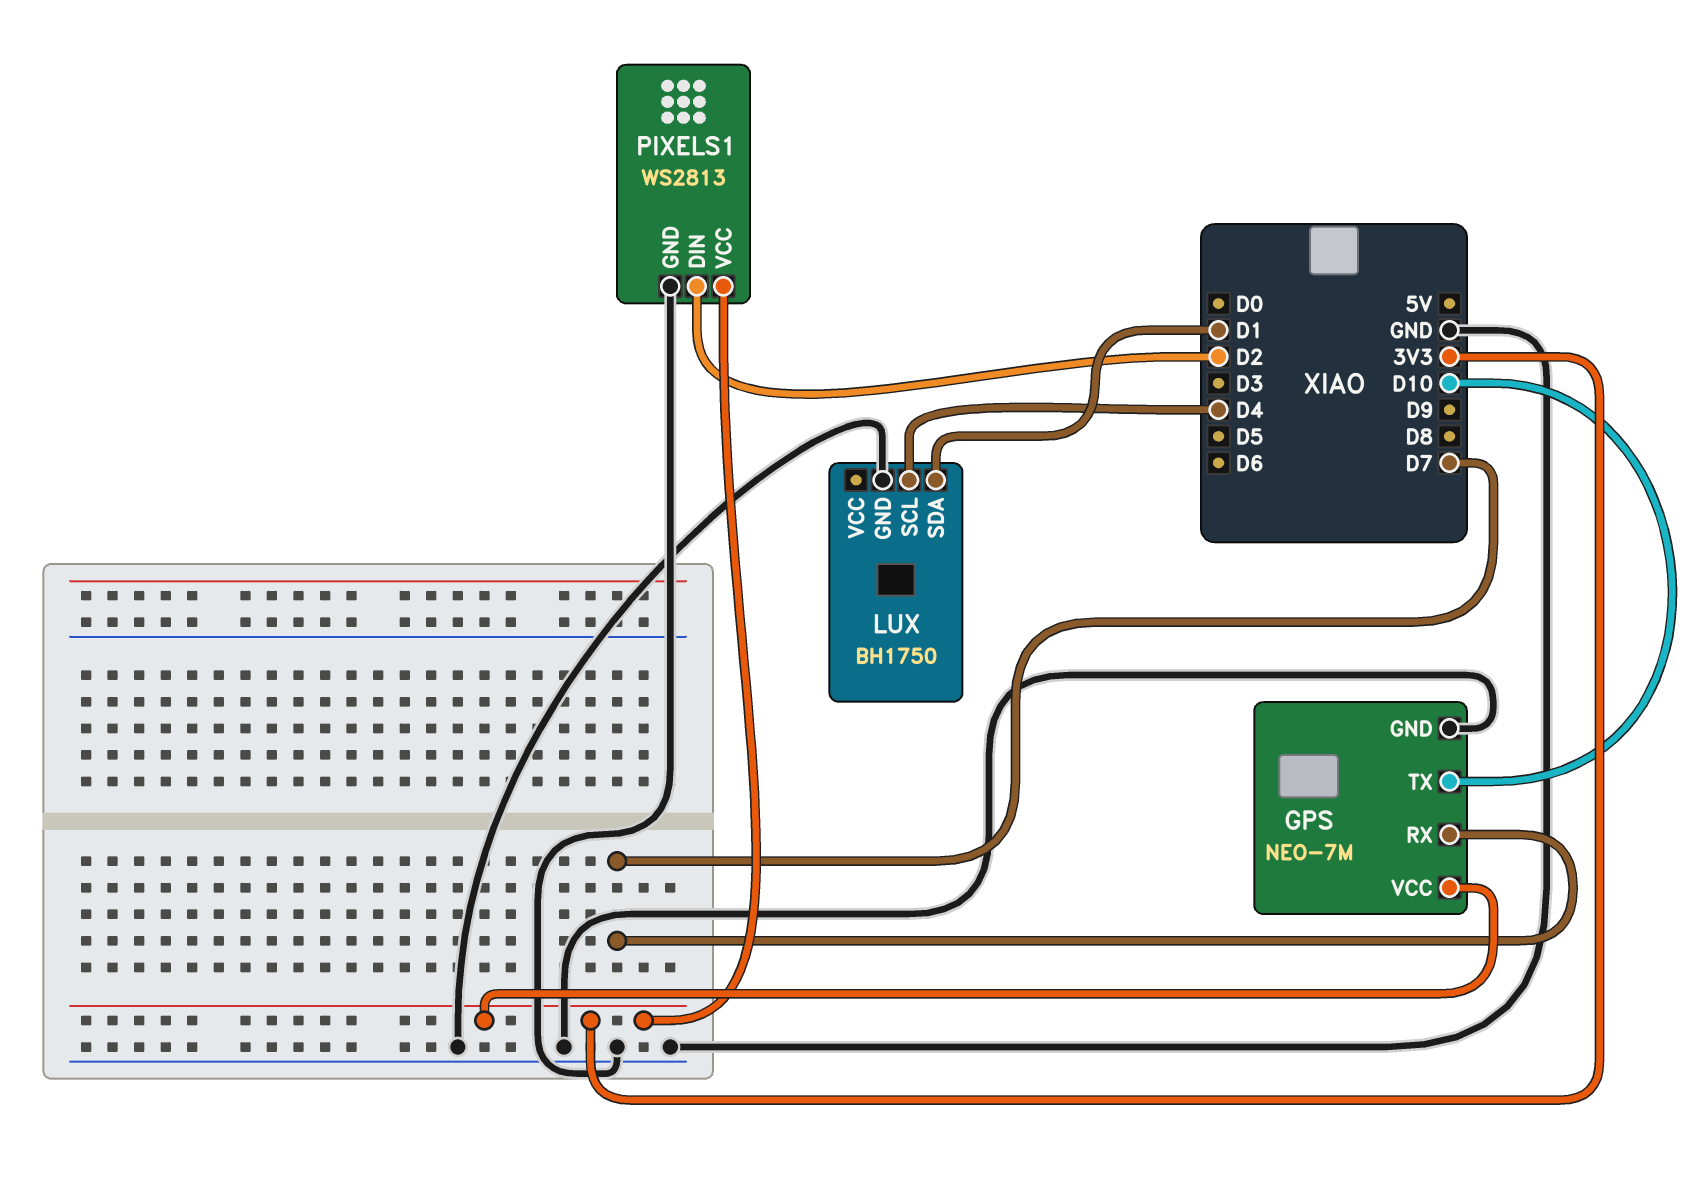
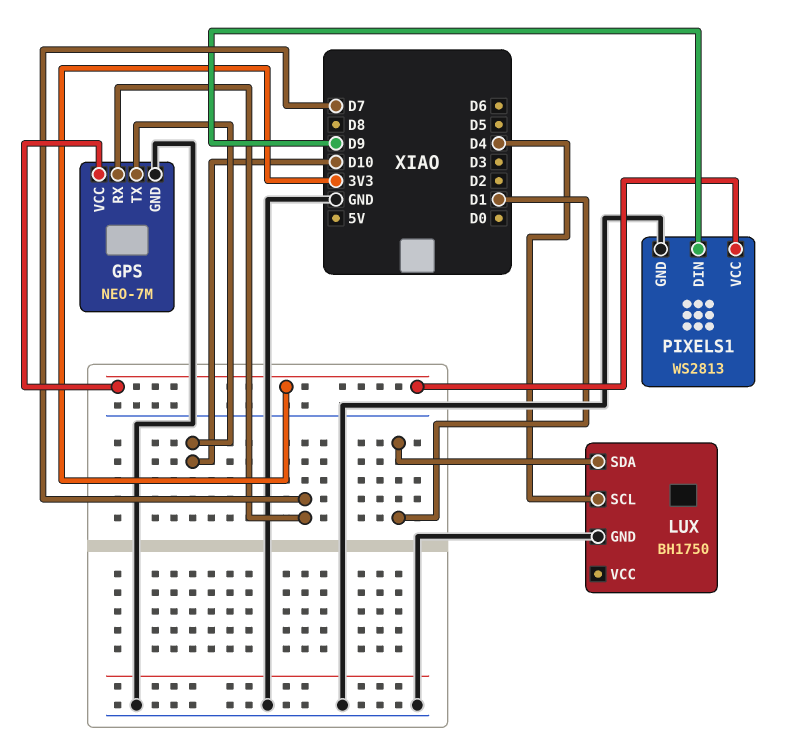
PIXELS1 pin DIN: D2 -> D9

